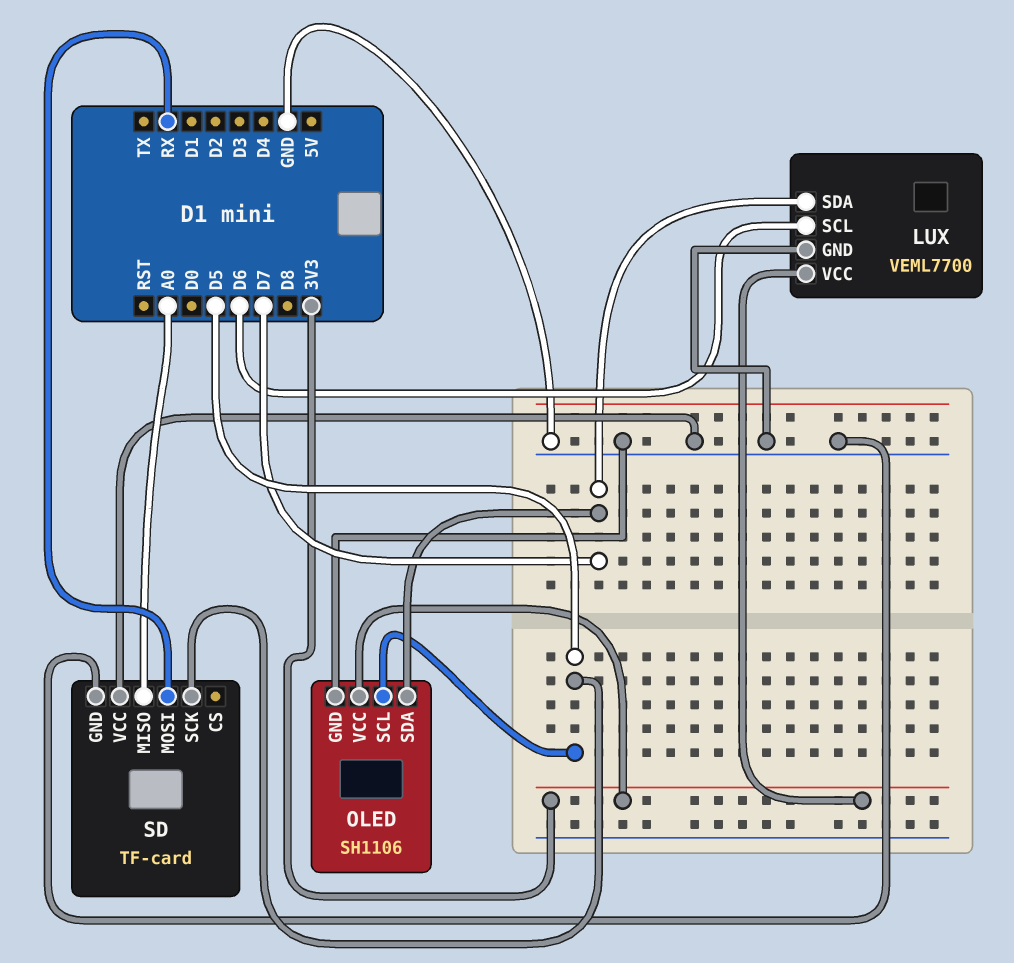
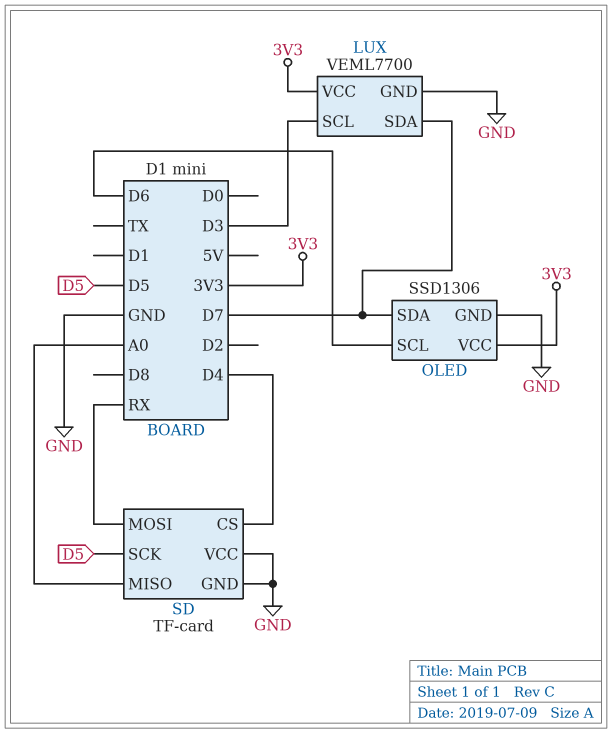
LUX pin SCL: D6 -> D3
OLED: SH1106 -> SSD1306
OLED pin SCL: D5 -> D6
SD pin CS: none -> D4

